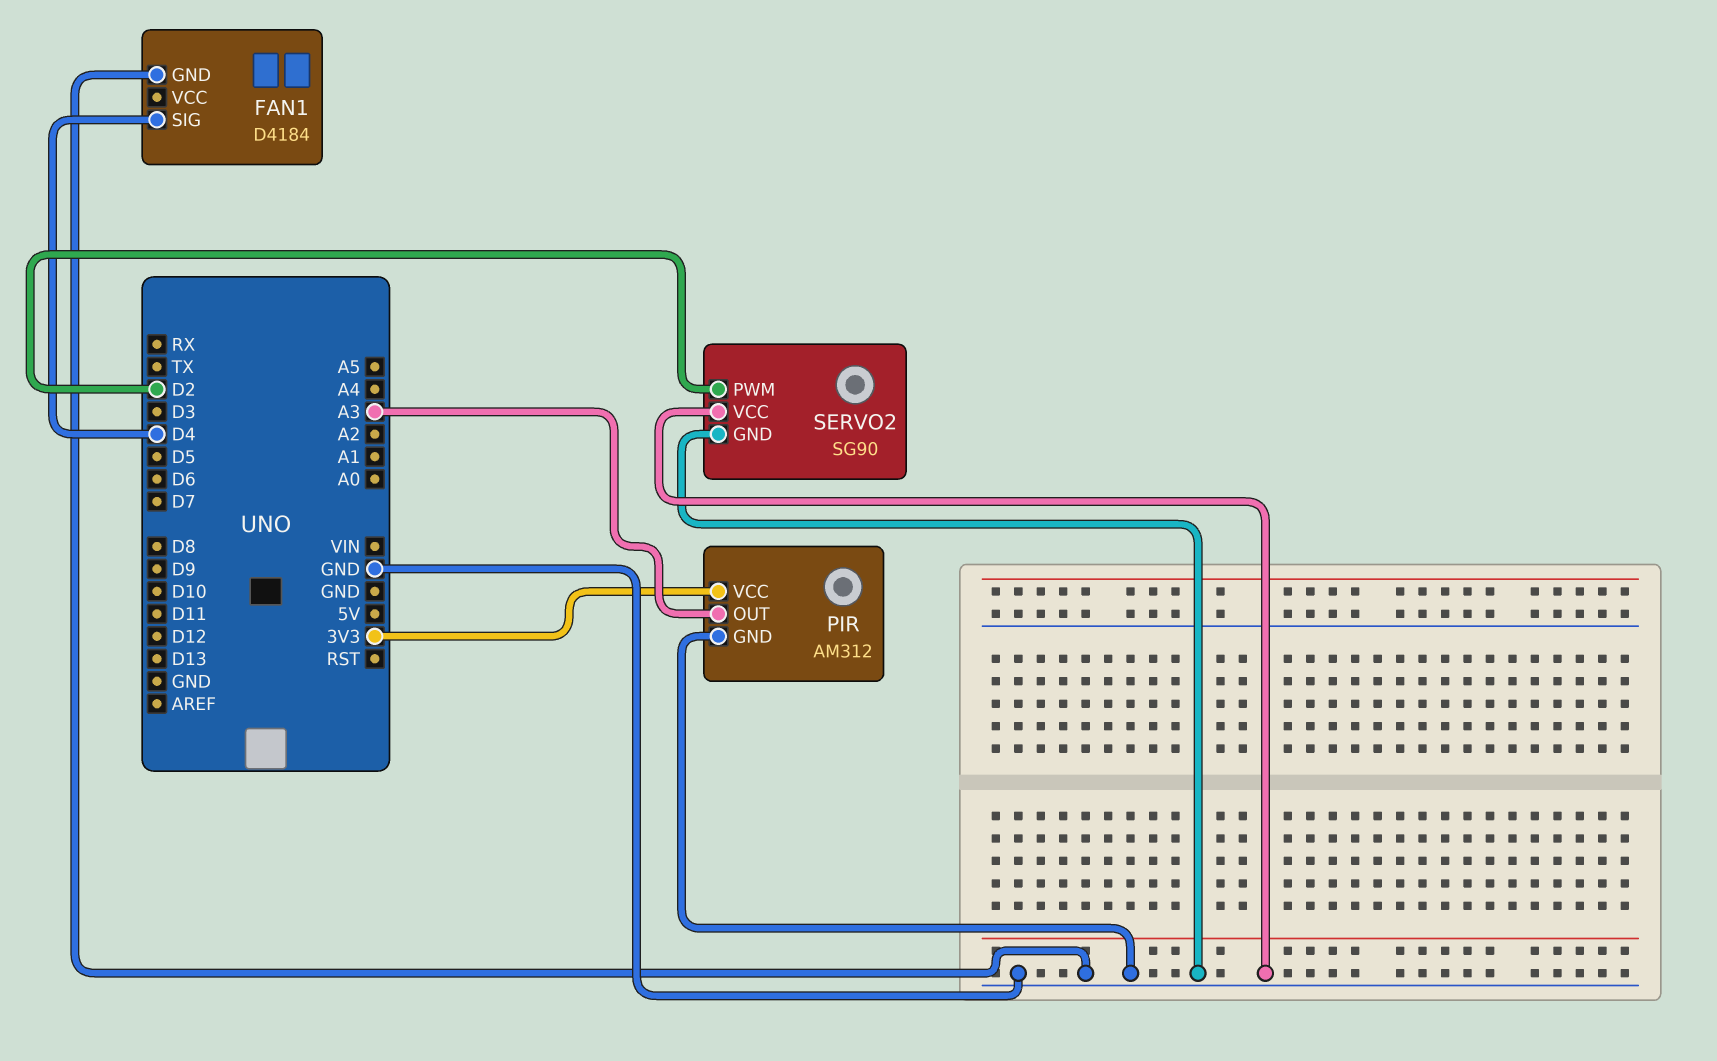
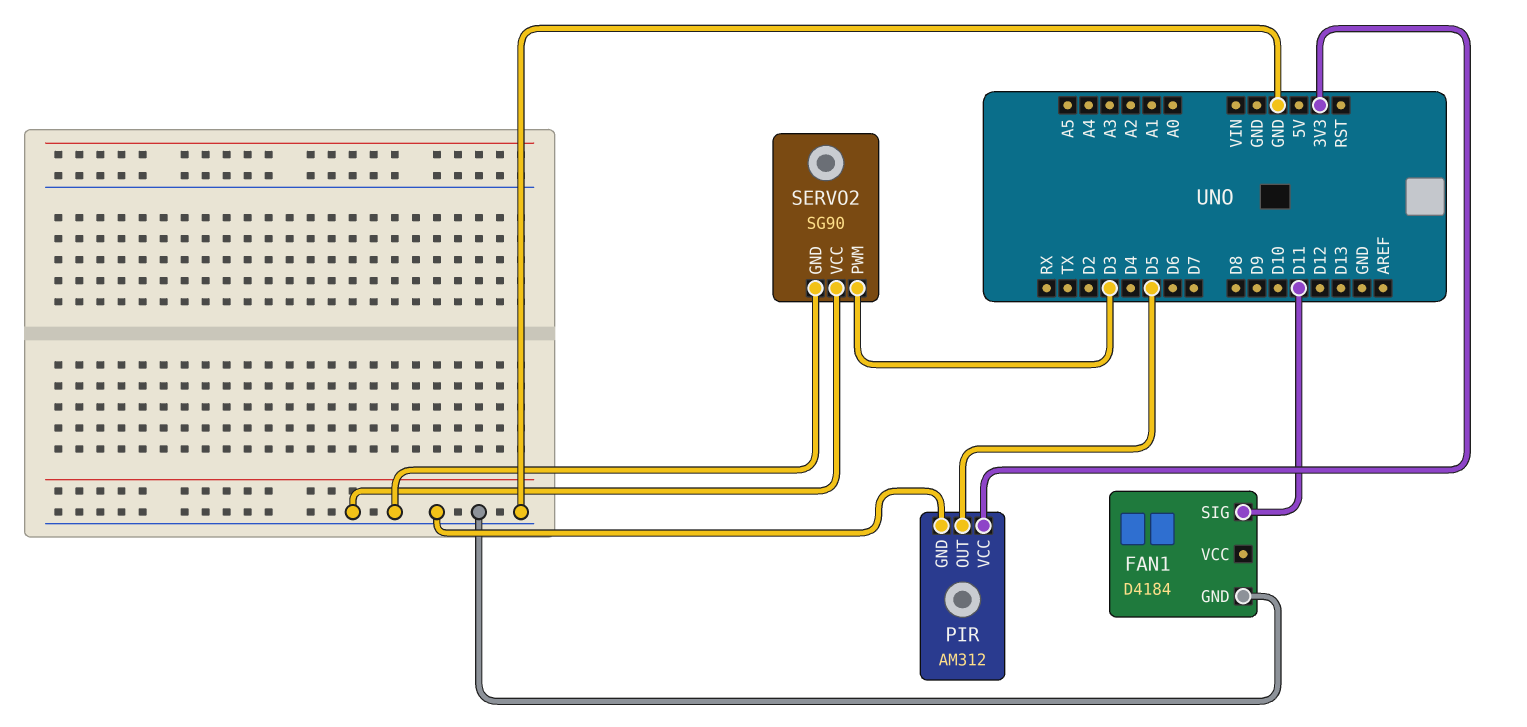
FAN1 pin SIG: D4 -> D11
PIR pin OUT: A3 -> D5
SERVO2 pin PWM: D2 -> D3

